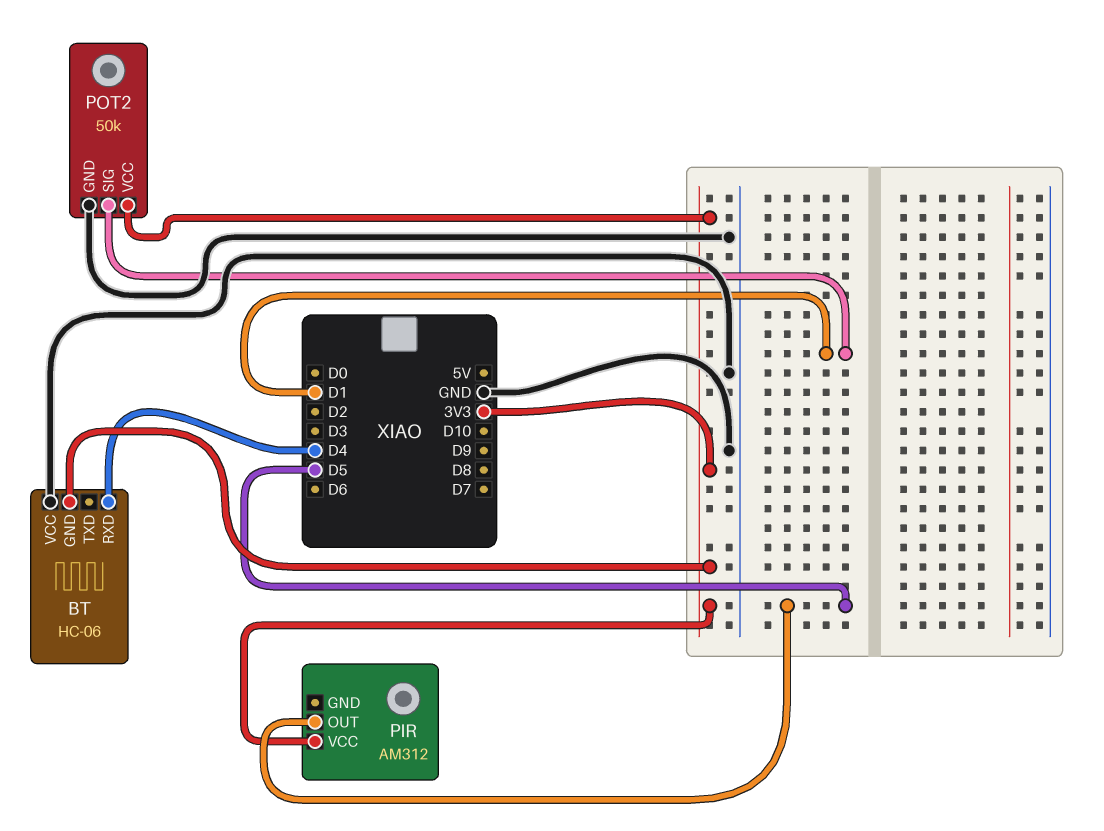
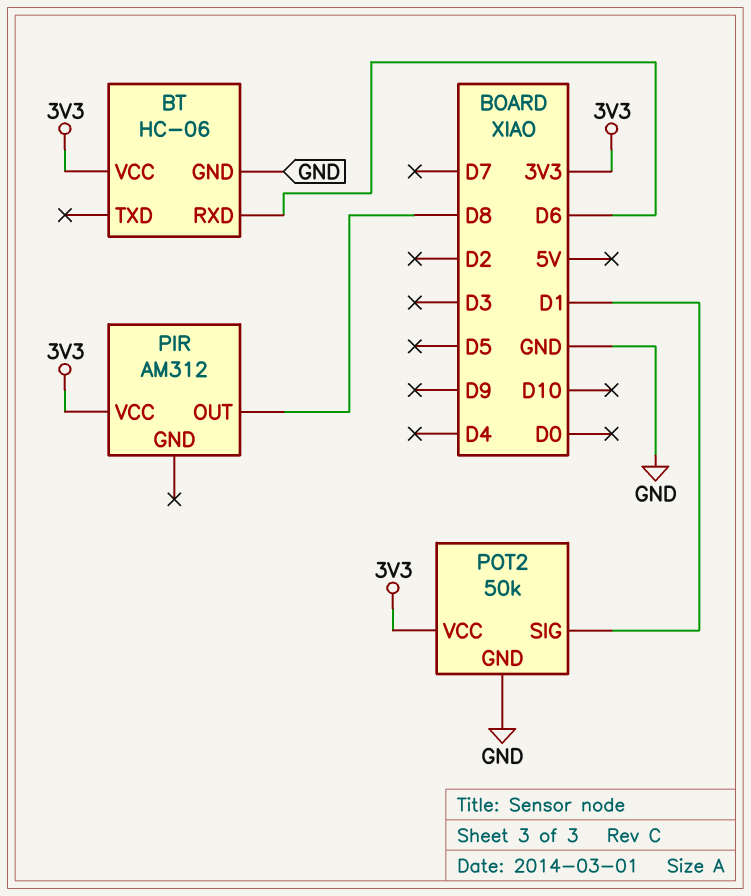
BT pin GND: 3V3 -> GND
BT pin RXD: D4 -> D6
BT pin VCC: GND -> 3V3
PIR pin OUT: D5 -> D8

